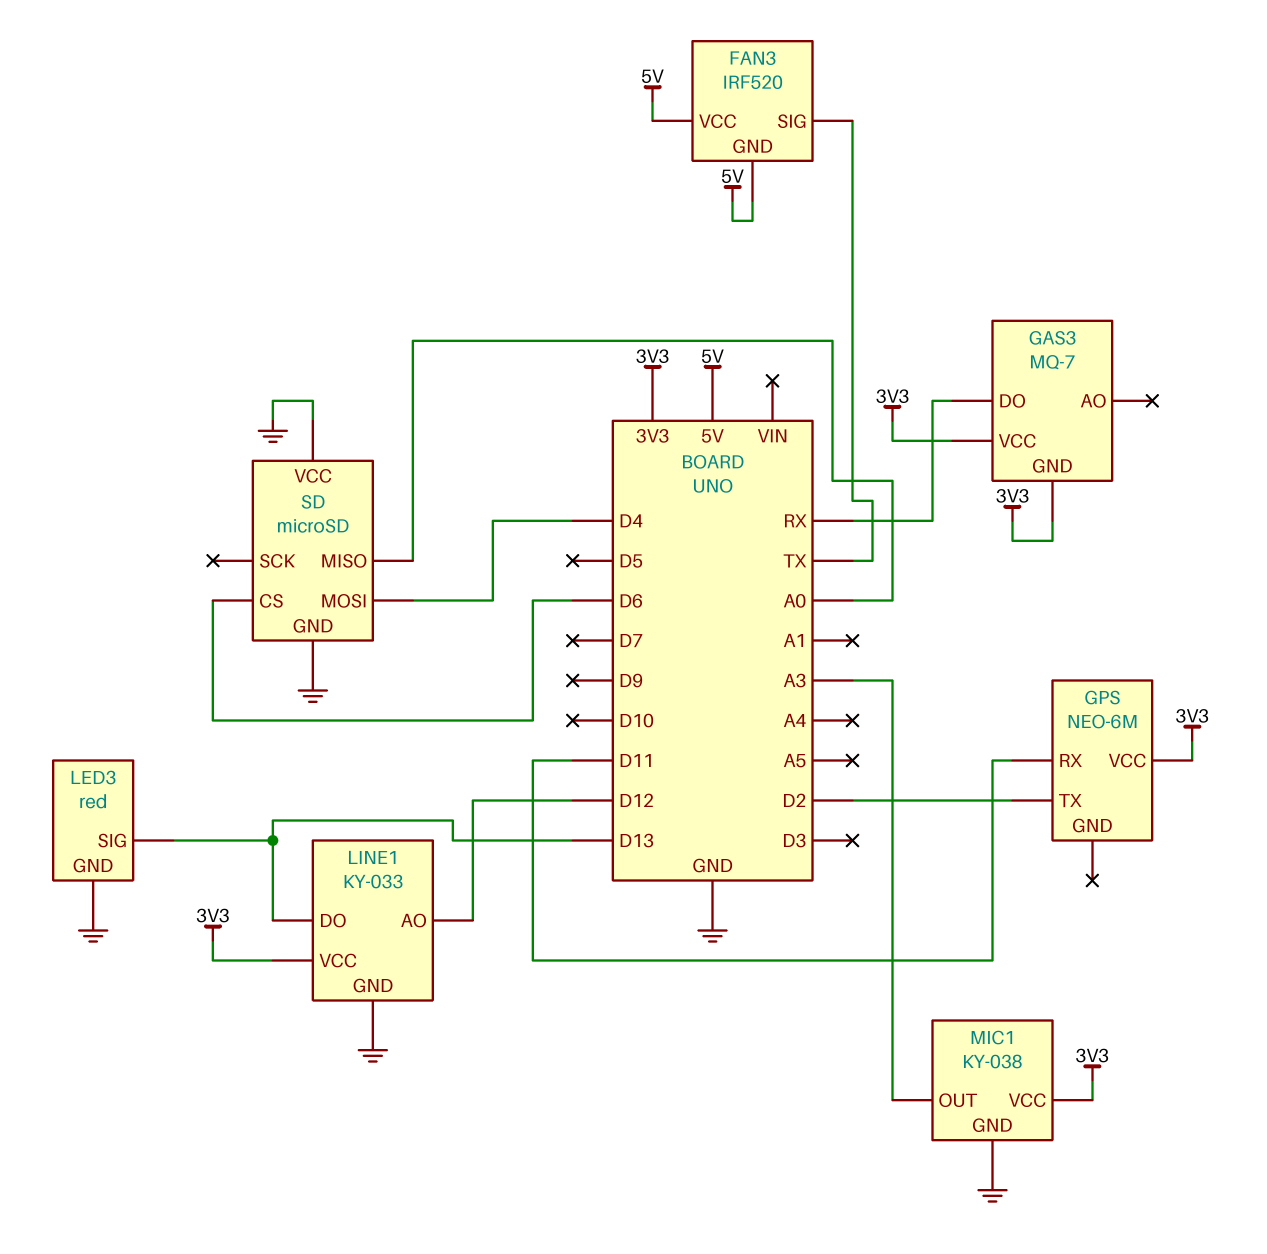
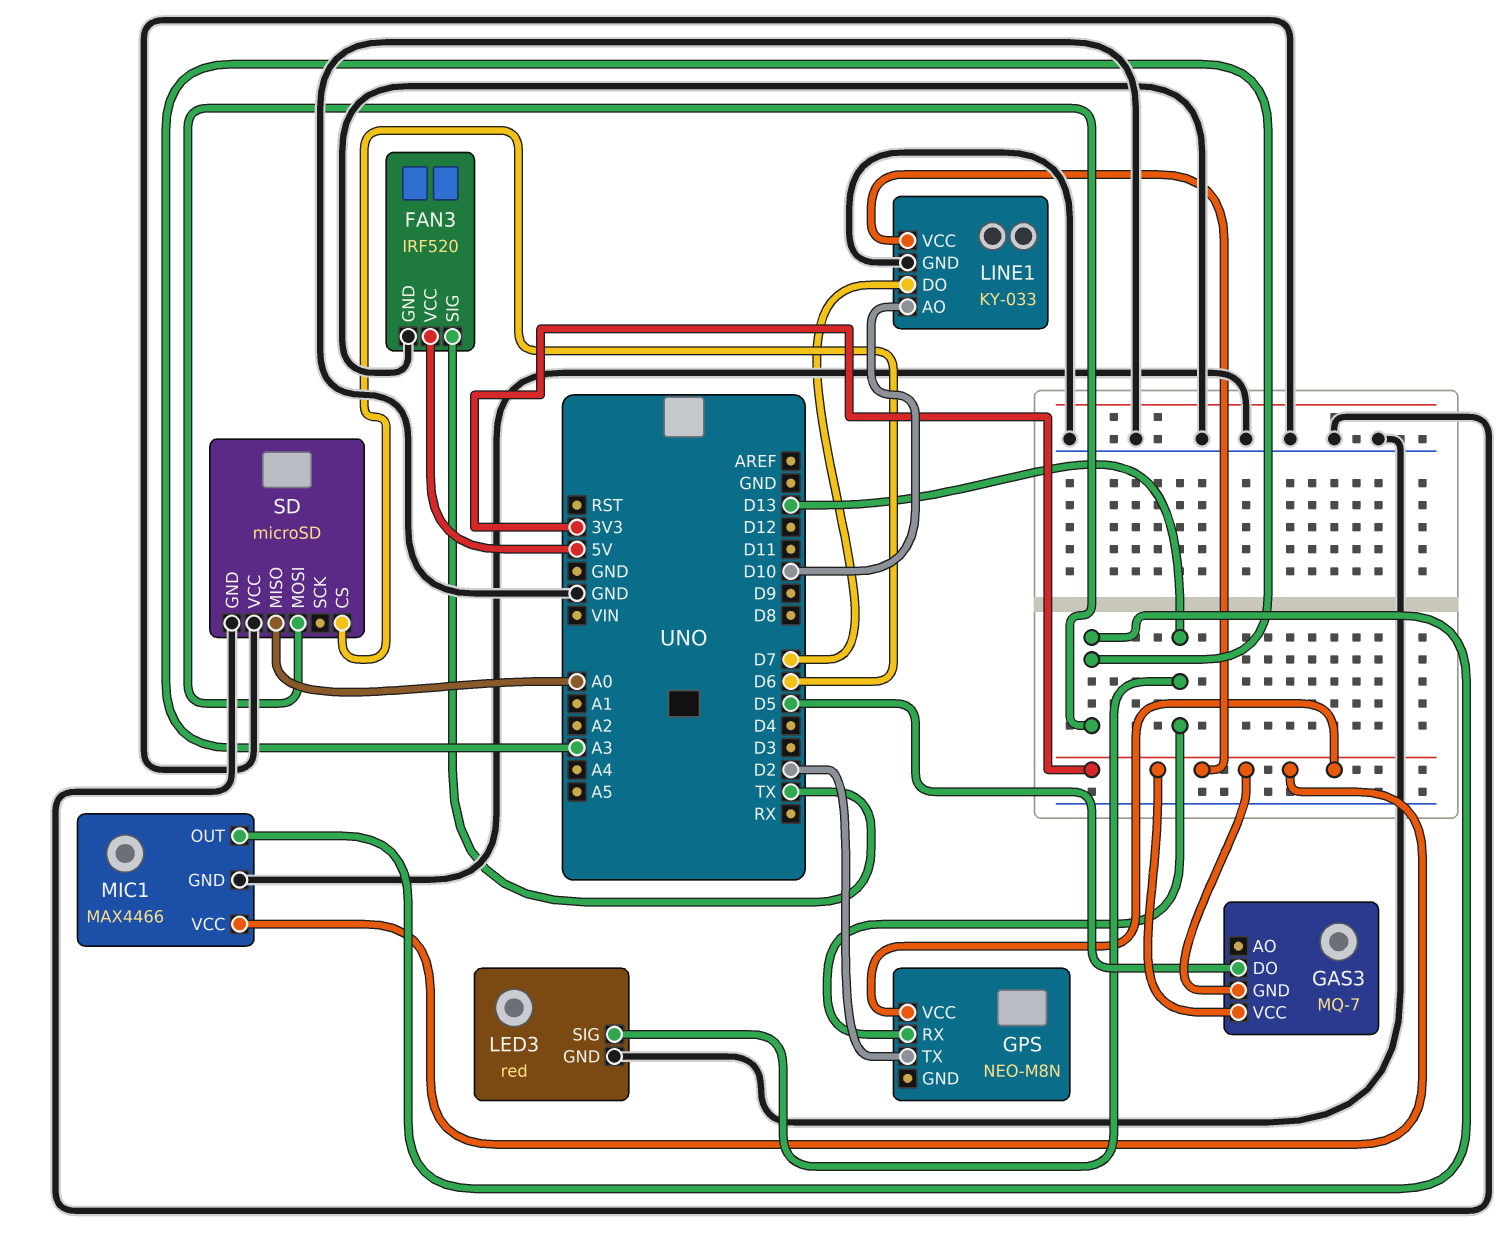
FAN3 pin GND: 5V -> GND
GAS3 pin DO: RX -> D5
GPS: NEO-6M -> NEO-M8N
GPS pin RX: D11 -> D13
LINE1 pin AO: D12 -> D10
LINE1 pin DO: D13 -> D7
MIC1: KY-038 -> MAX4466
SD pin MOSI: D4 -> A3

